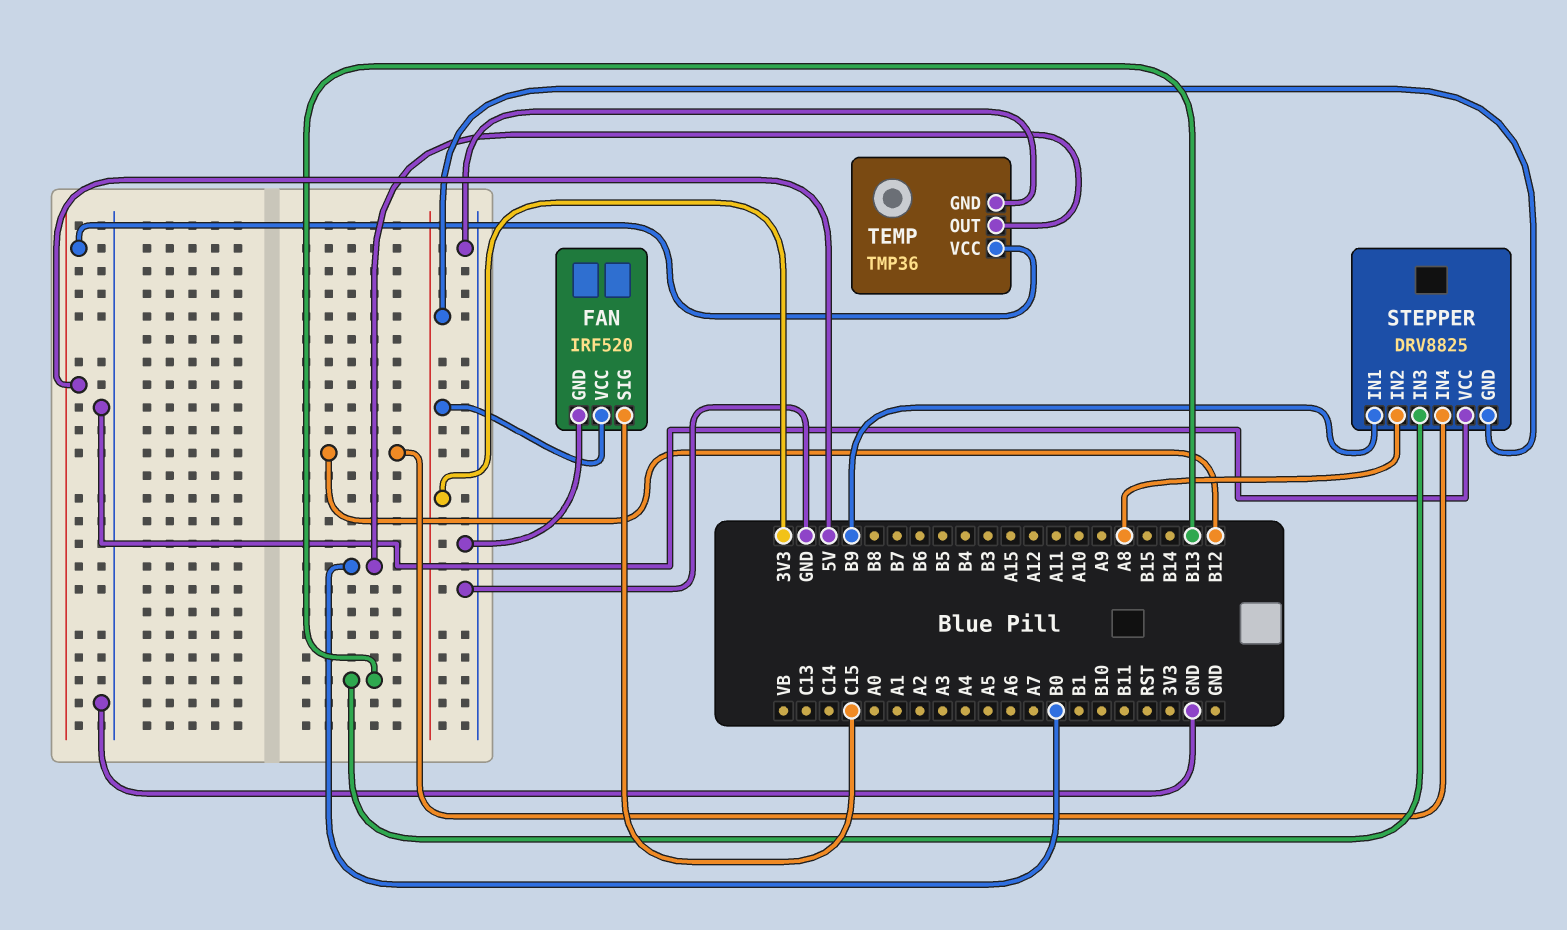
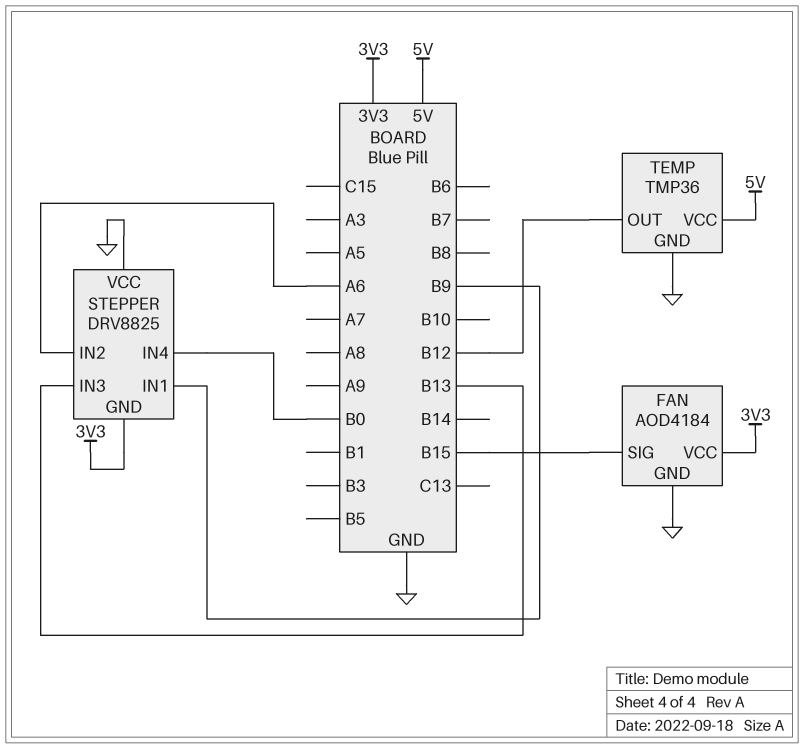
FAN: IRF520 -> AOD4184
FAN pin SIG: C15 -> B15
STEPPER pin IN2: A8 -> A6
STEPPER pin IN4: B12 -> B0
TEMP pin OUT: B0 -> B12

